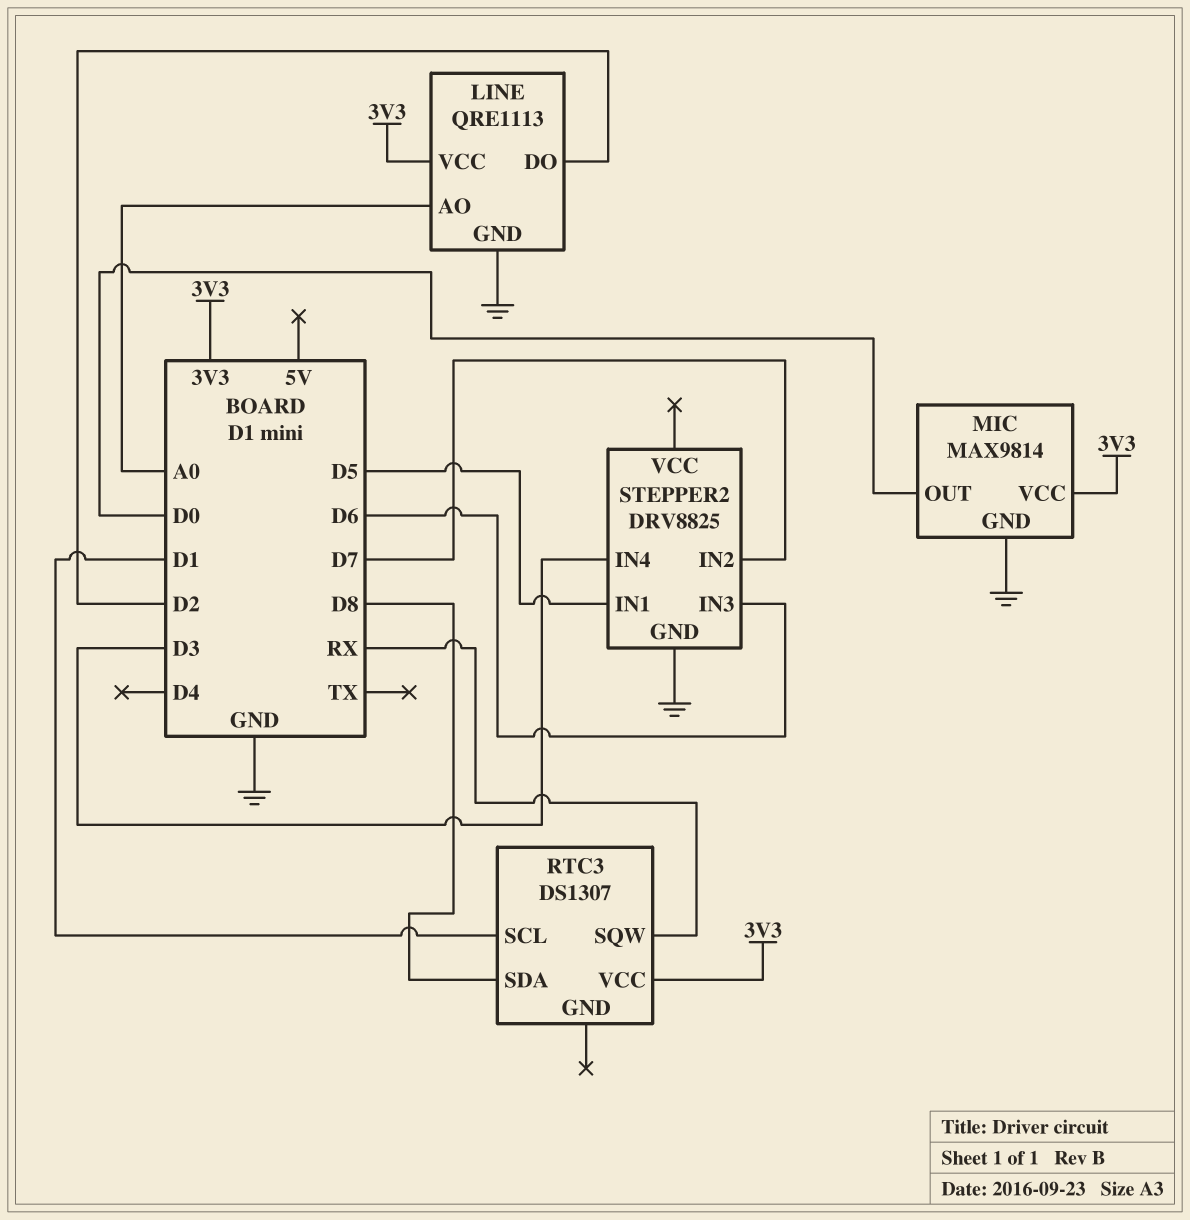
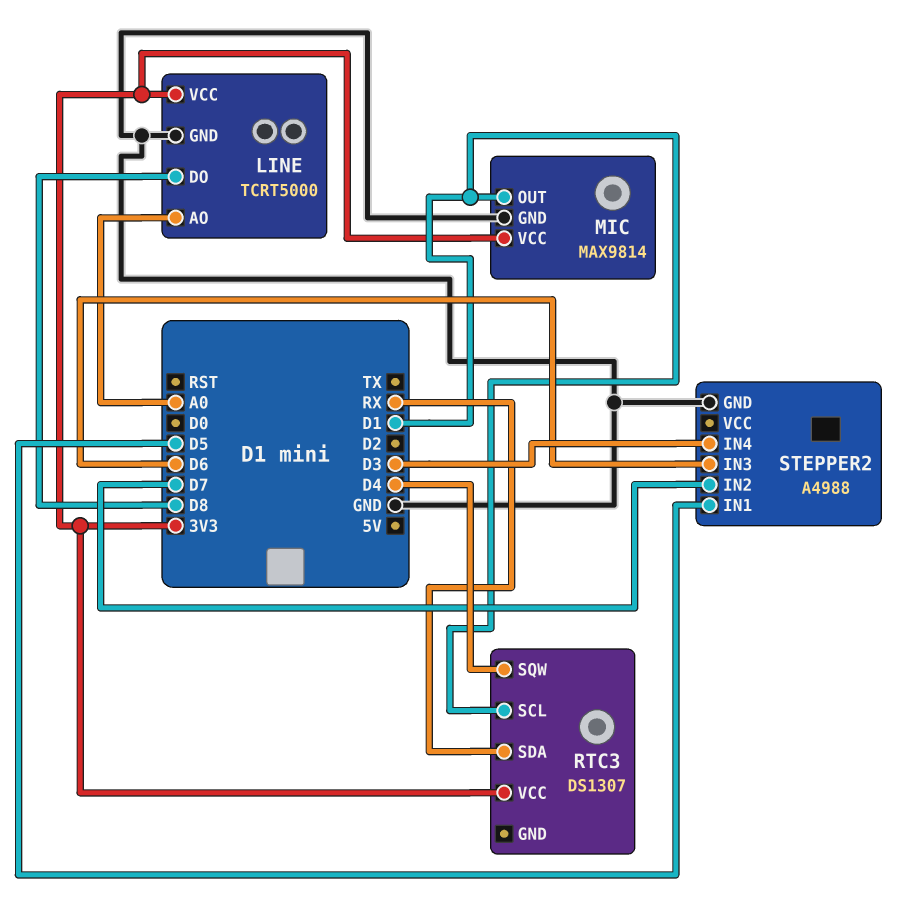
LINE: QRE1113 -> TCRT5000
LINE pin DO: D2 -> D8
MIC pin OUT: D0 -> D1
RTC3 pin SDA: D8 -> RX
RTC3 pin SQW: RX -> D4
STEPPER2: DRV8825 -> A4988

